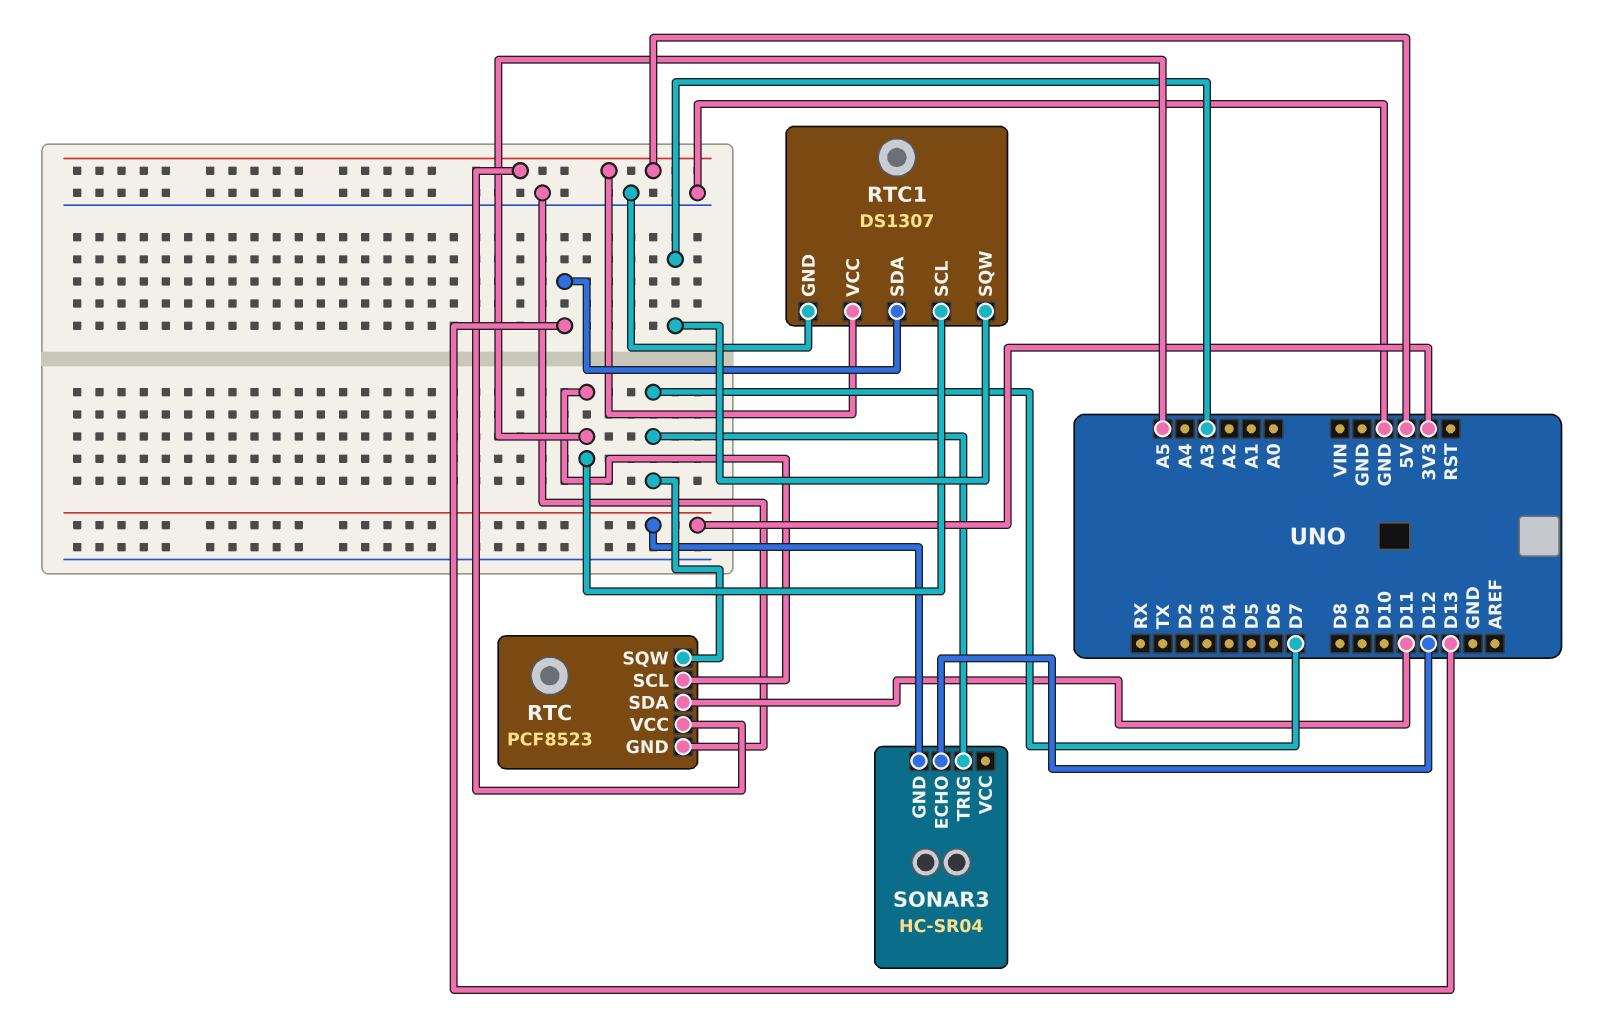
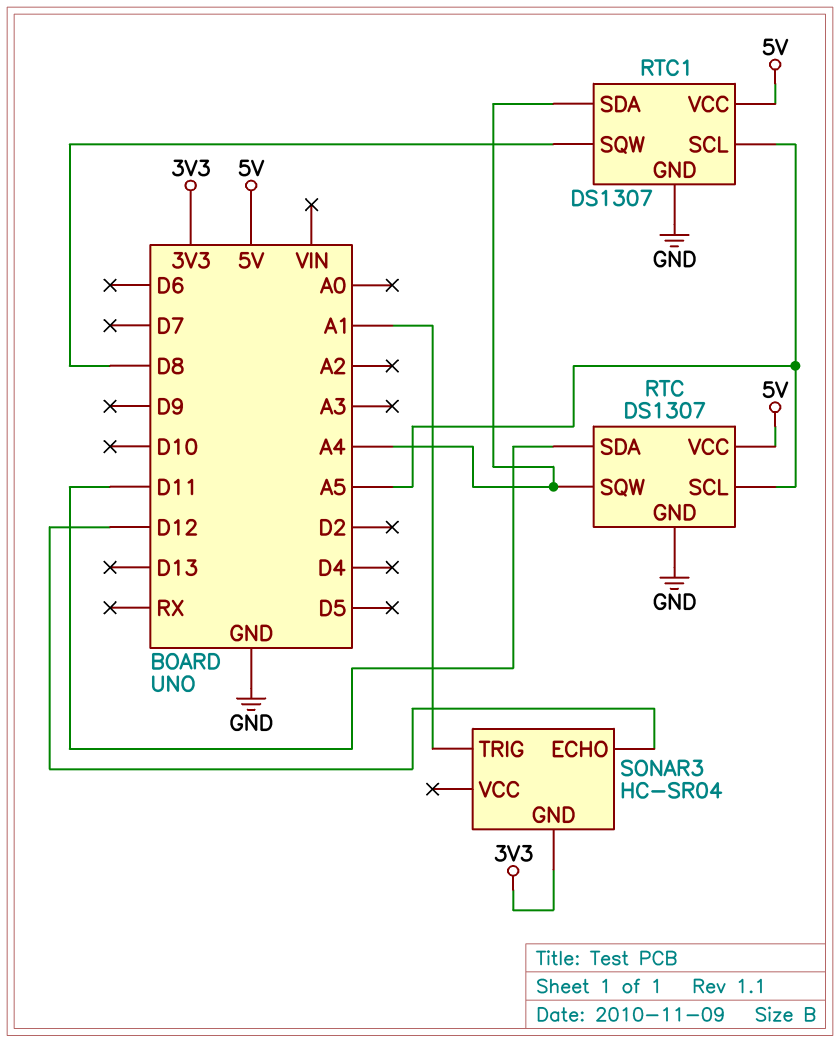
RTC: PCF8523 -> DS1307
RTC pin SQW: D7 -> A4
RTC1 pin SDA: D13 -> A4
RTC1 pin SQW: A3 -> D8
SONAR3 pin TRIG: D7 -> A1

